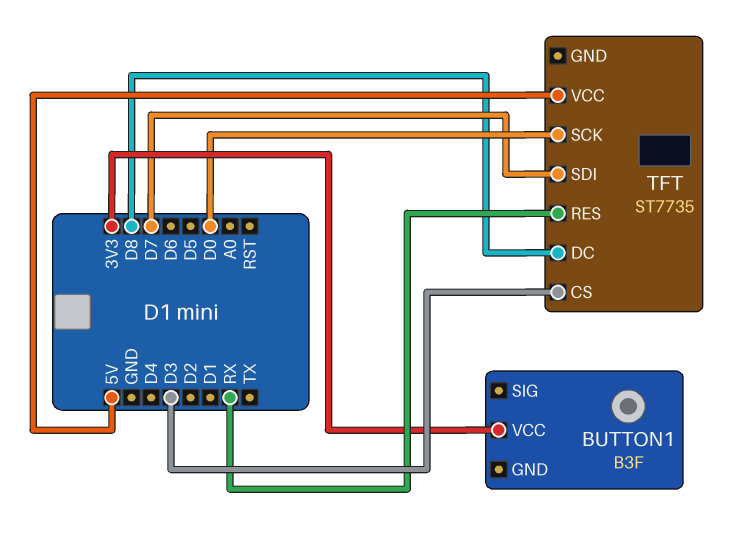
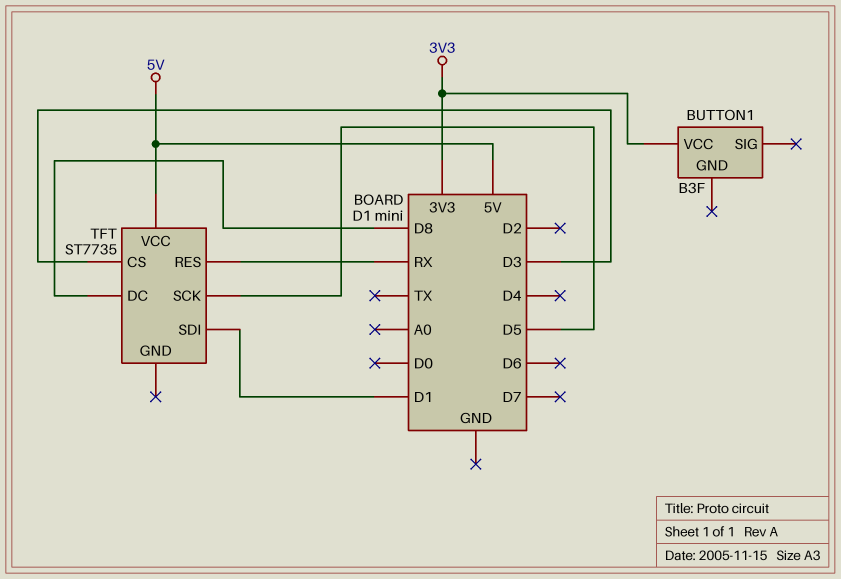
TFT pin SCK: D0 -> D5
TFT pin SDI: D7 -> D1

